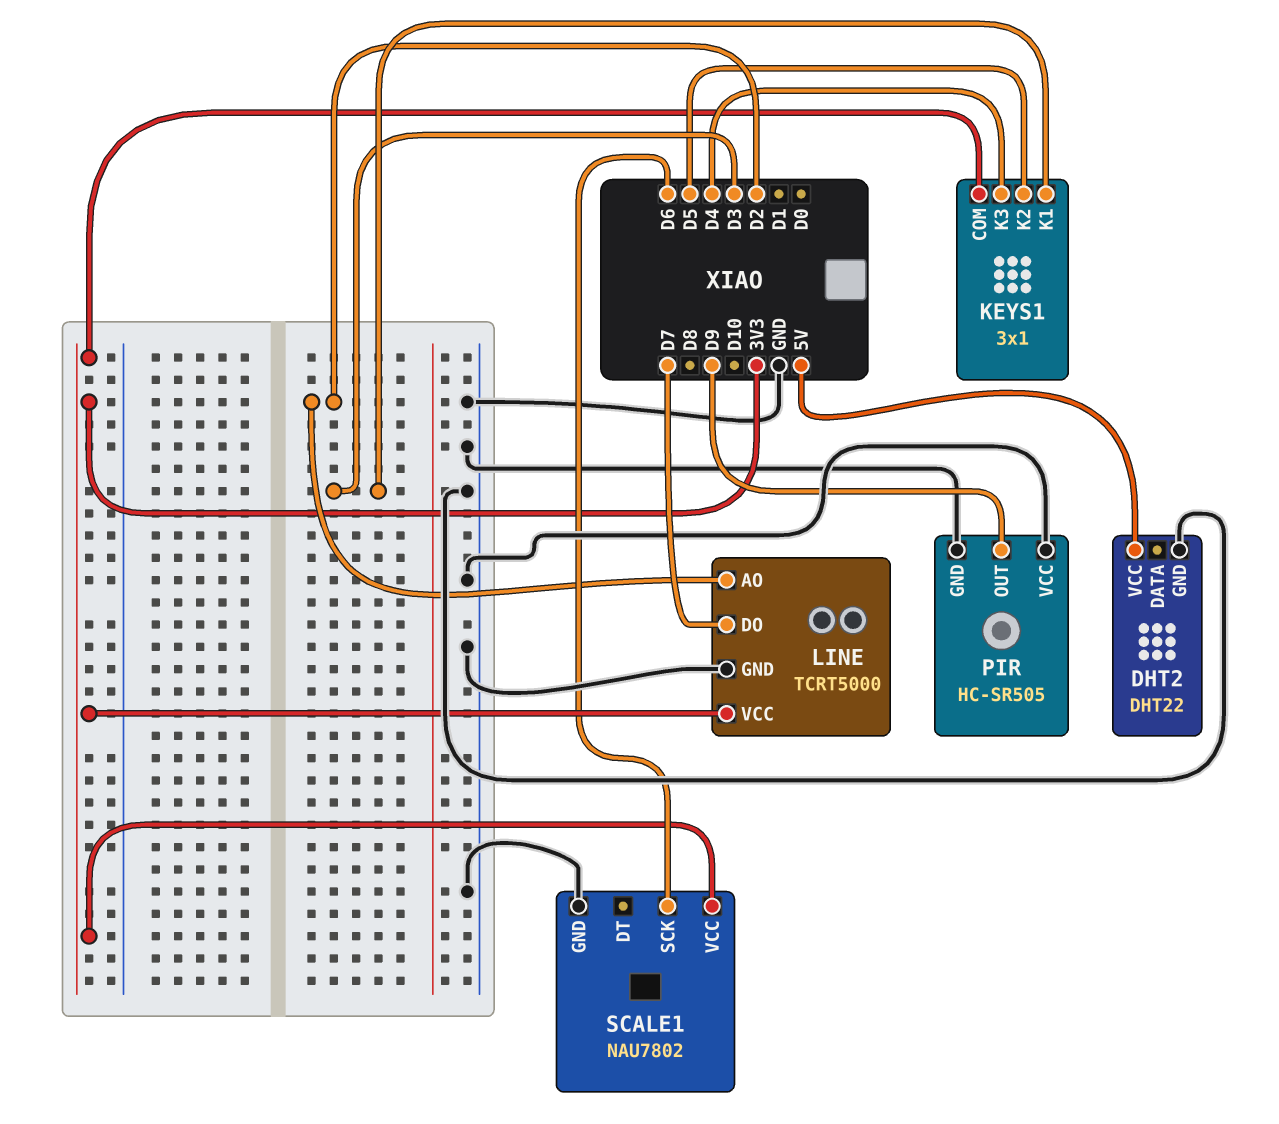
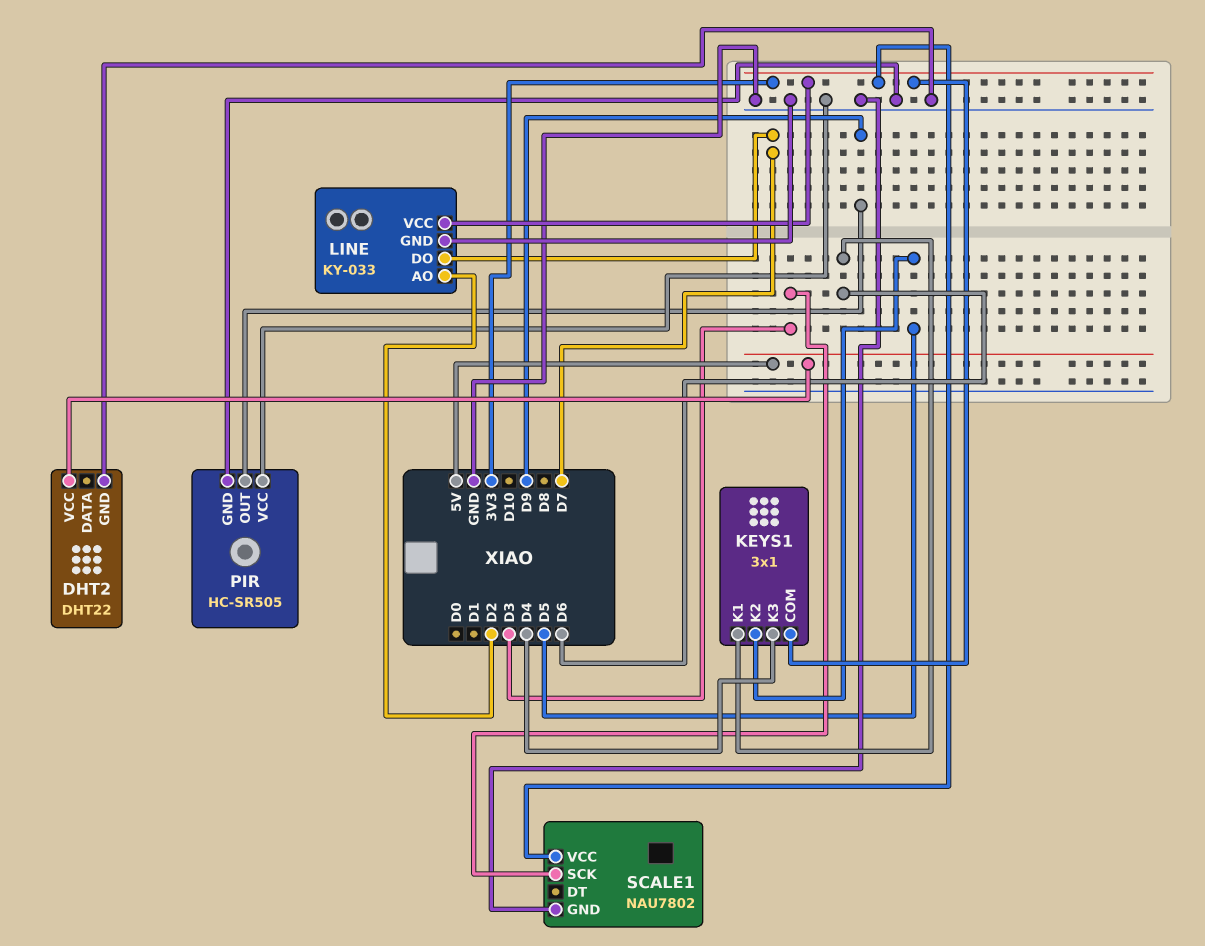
KEYS1 pin K1: D3 -> D6
LINE: TCRT5000 -> KY-033
SCALE1 pin SCK: D6 -> D3

